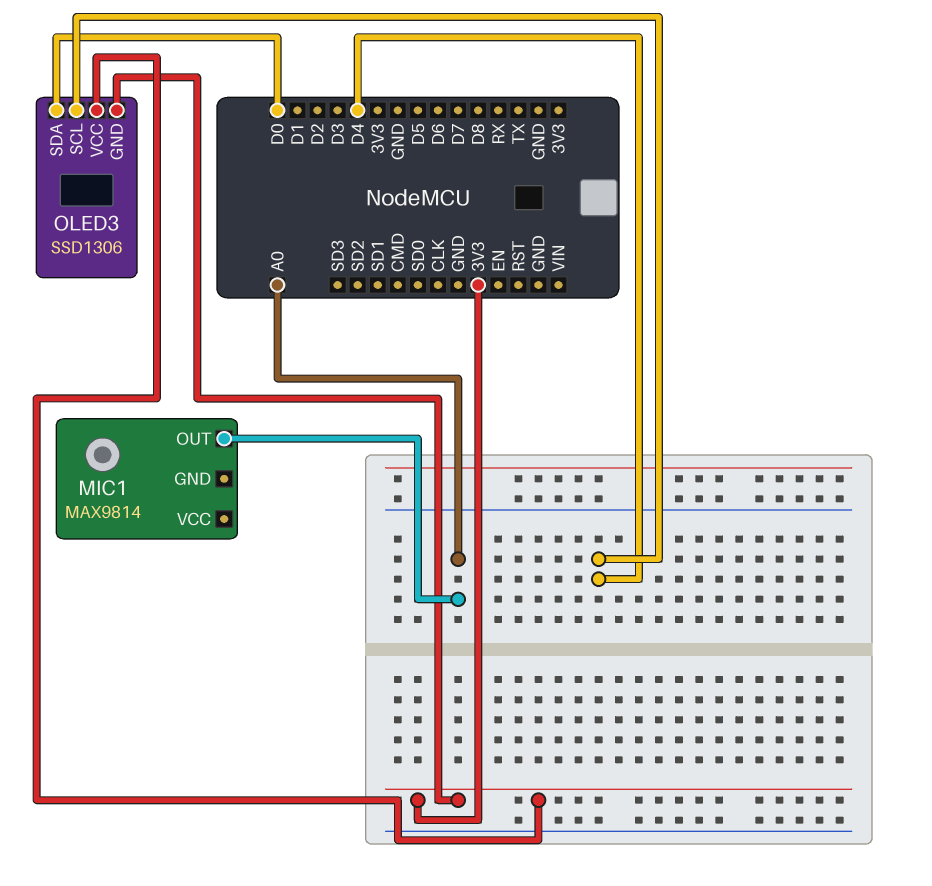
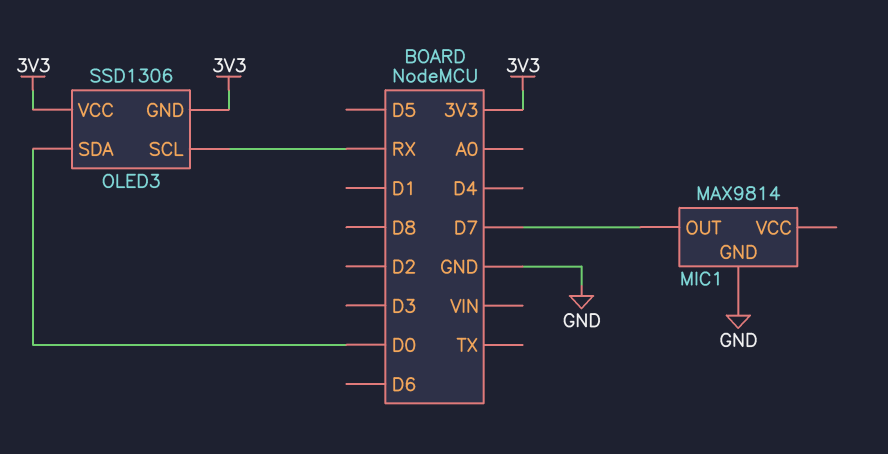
MIC1 pin GND: none -> GND
MIC1 pin OUT: A0 -> D7
OLED3 pin SCL: D4 -> RX

